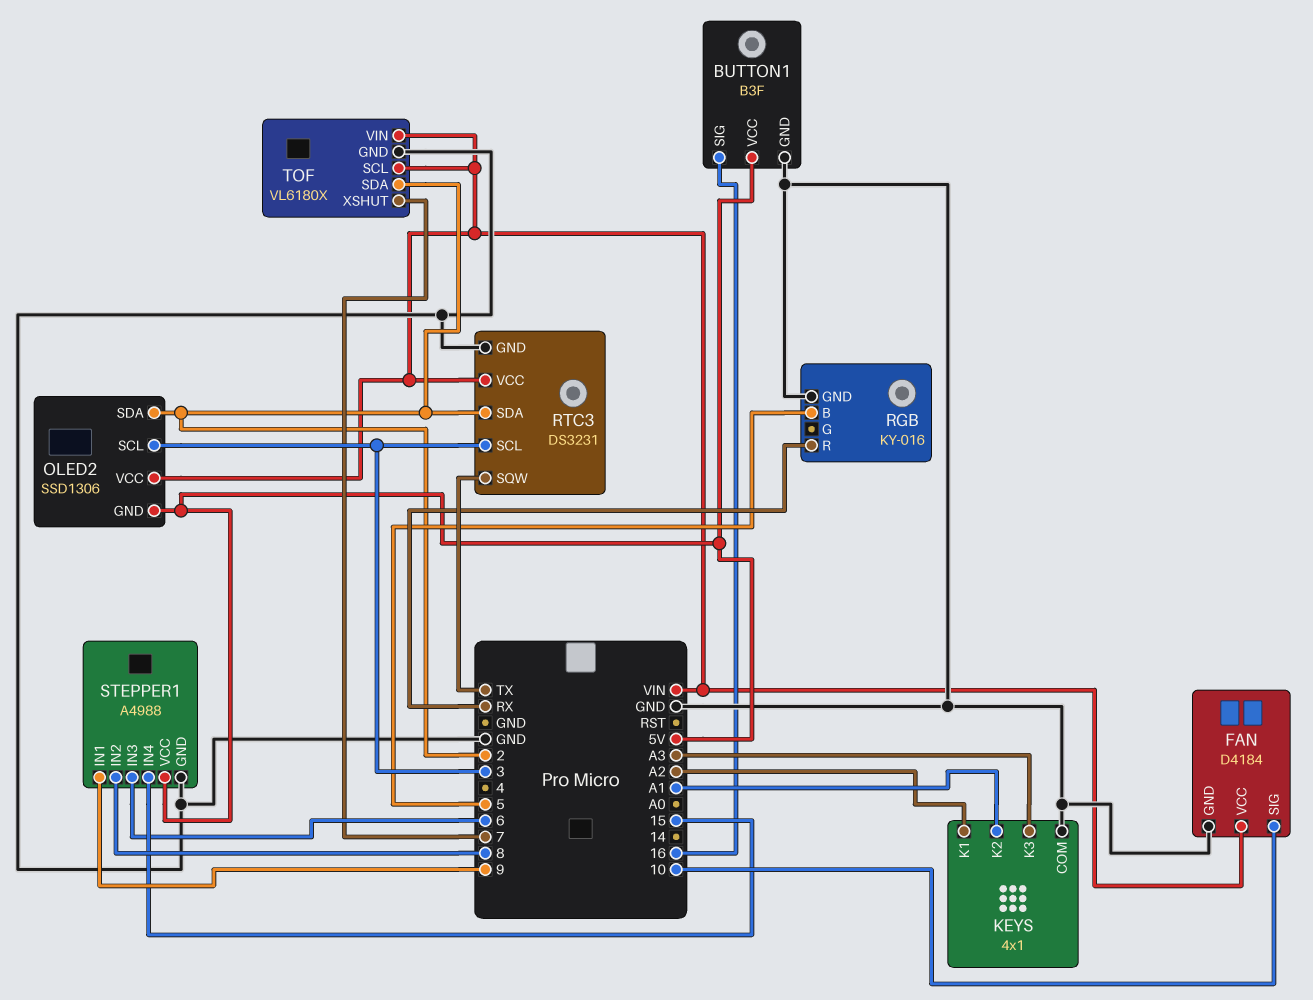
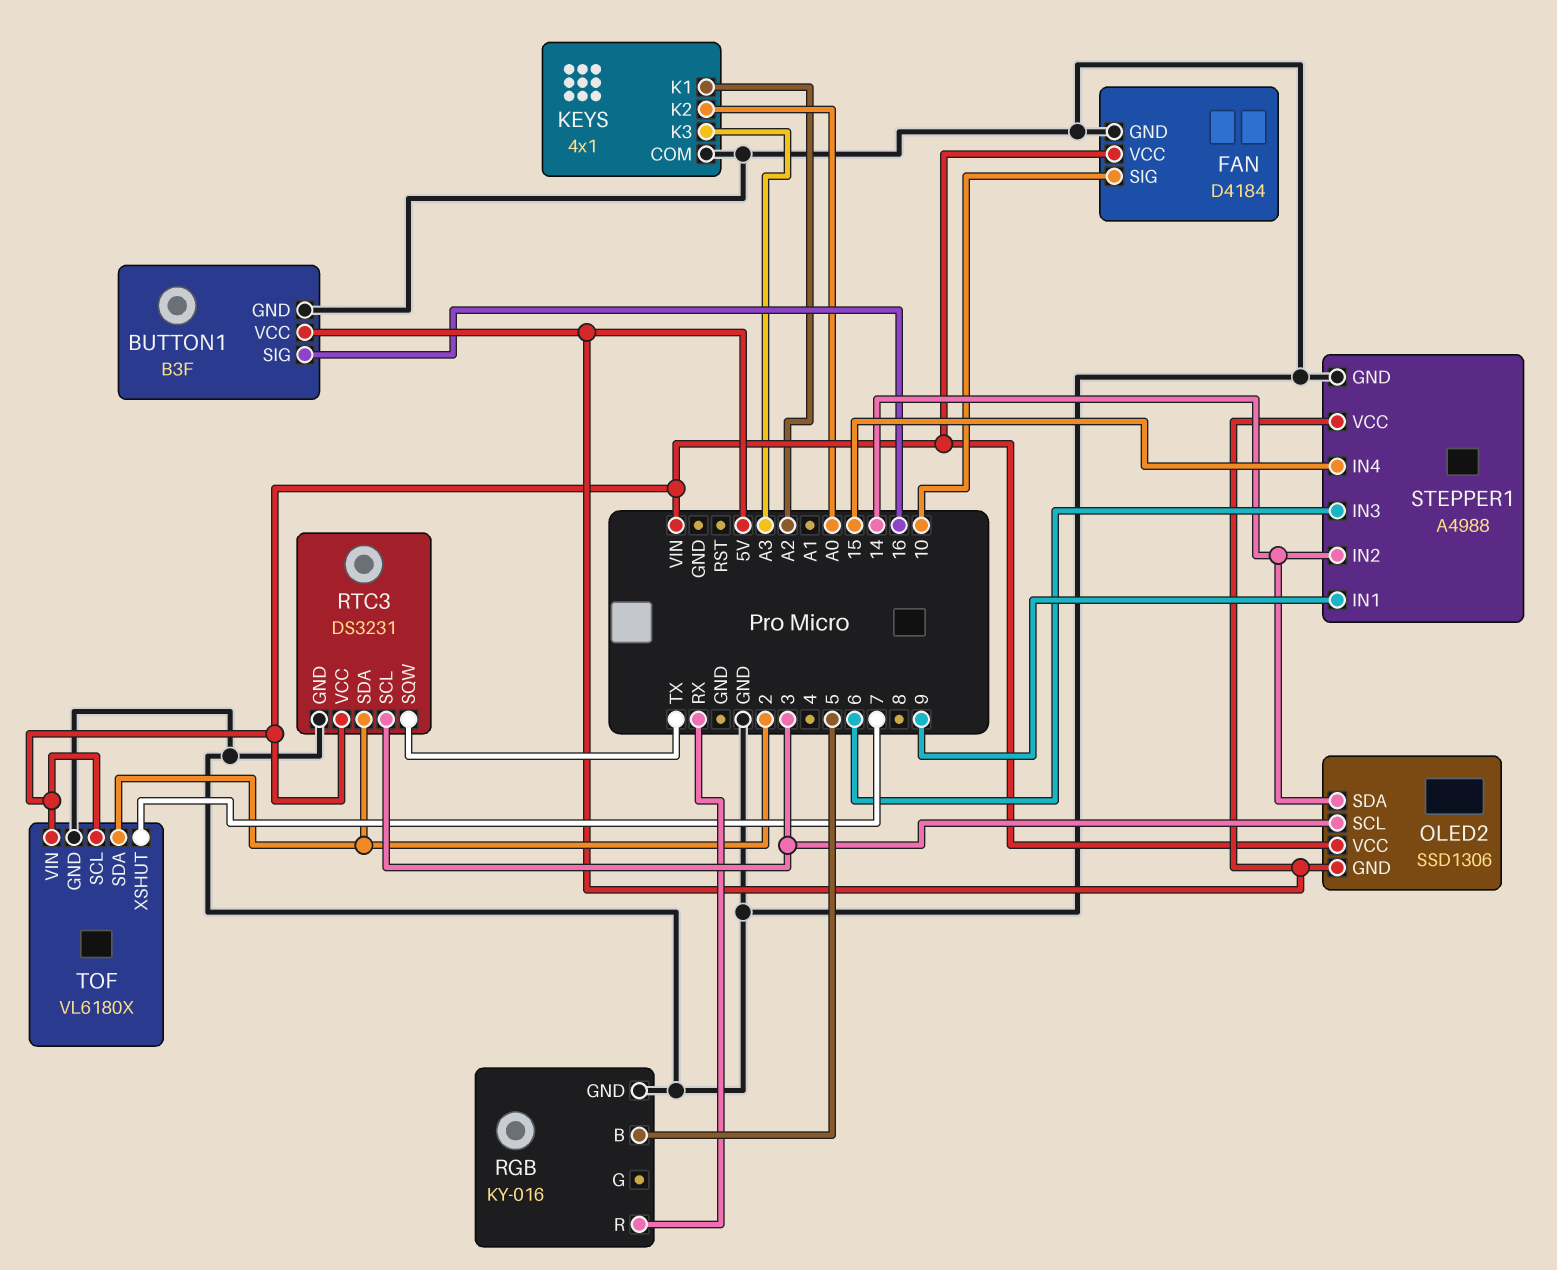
KEYS pin K2: A1 -> A0
OLED2 pin SDA: 2 -> 14
STEPPER1 pin IN2: 8 -> 14

